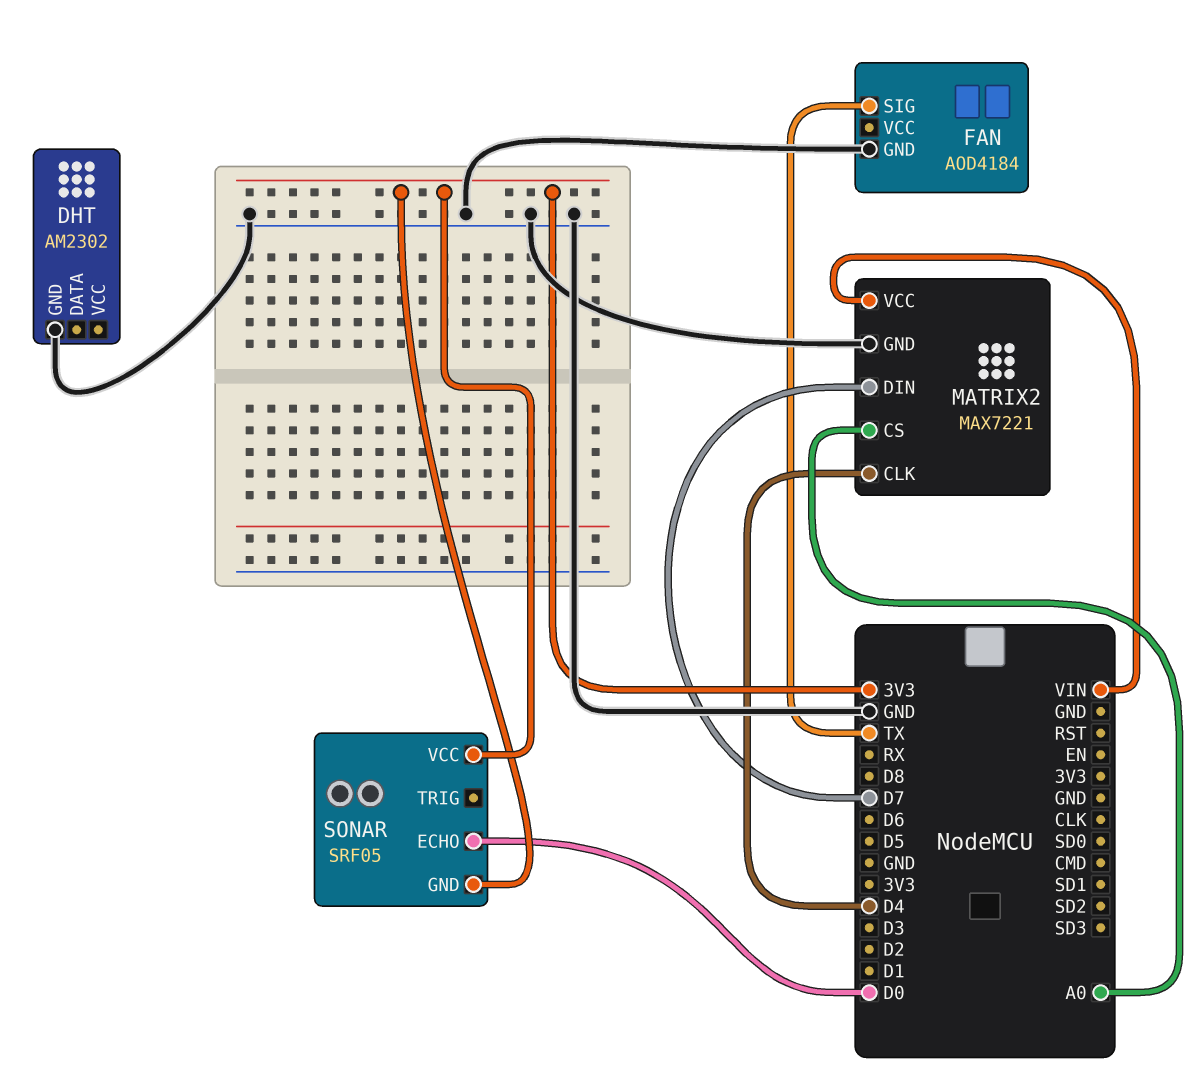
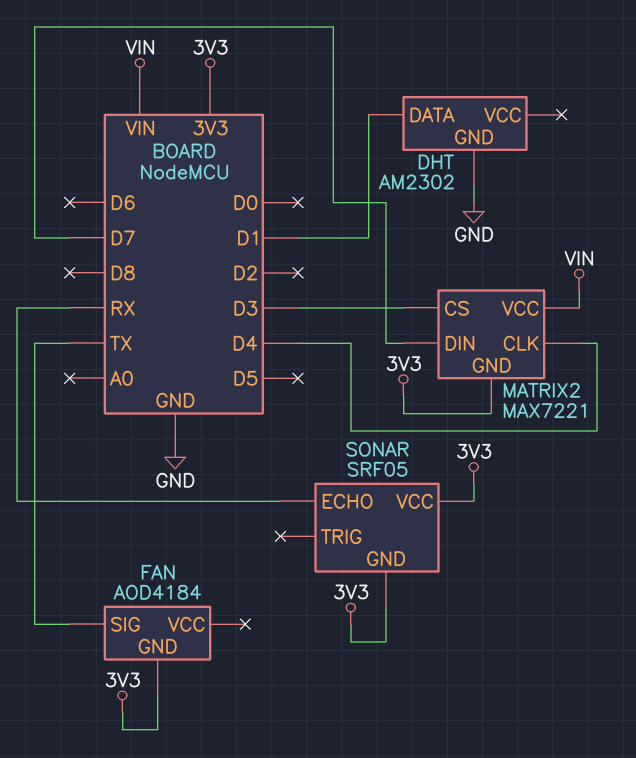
DHT pin DATA: none -> D1
FAN pin GND: GND -> 3V3
MATRIX2 pin CS: A0 -> D3
MATRIX2 pin GND: GND -> 3V3
SONAR pin ECHO: D0 -> RX

